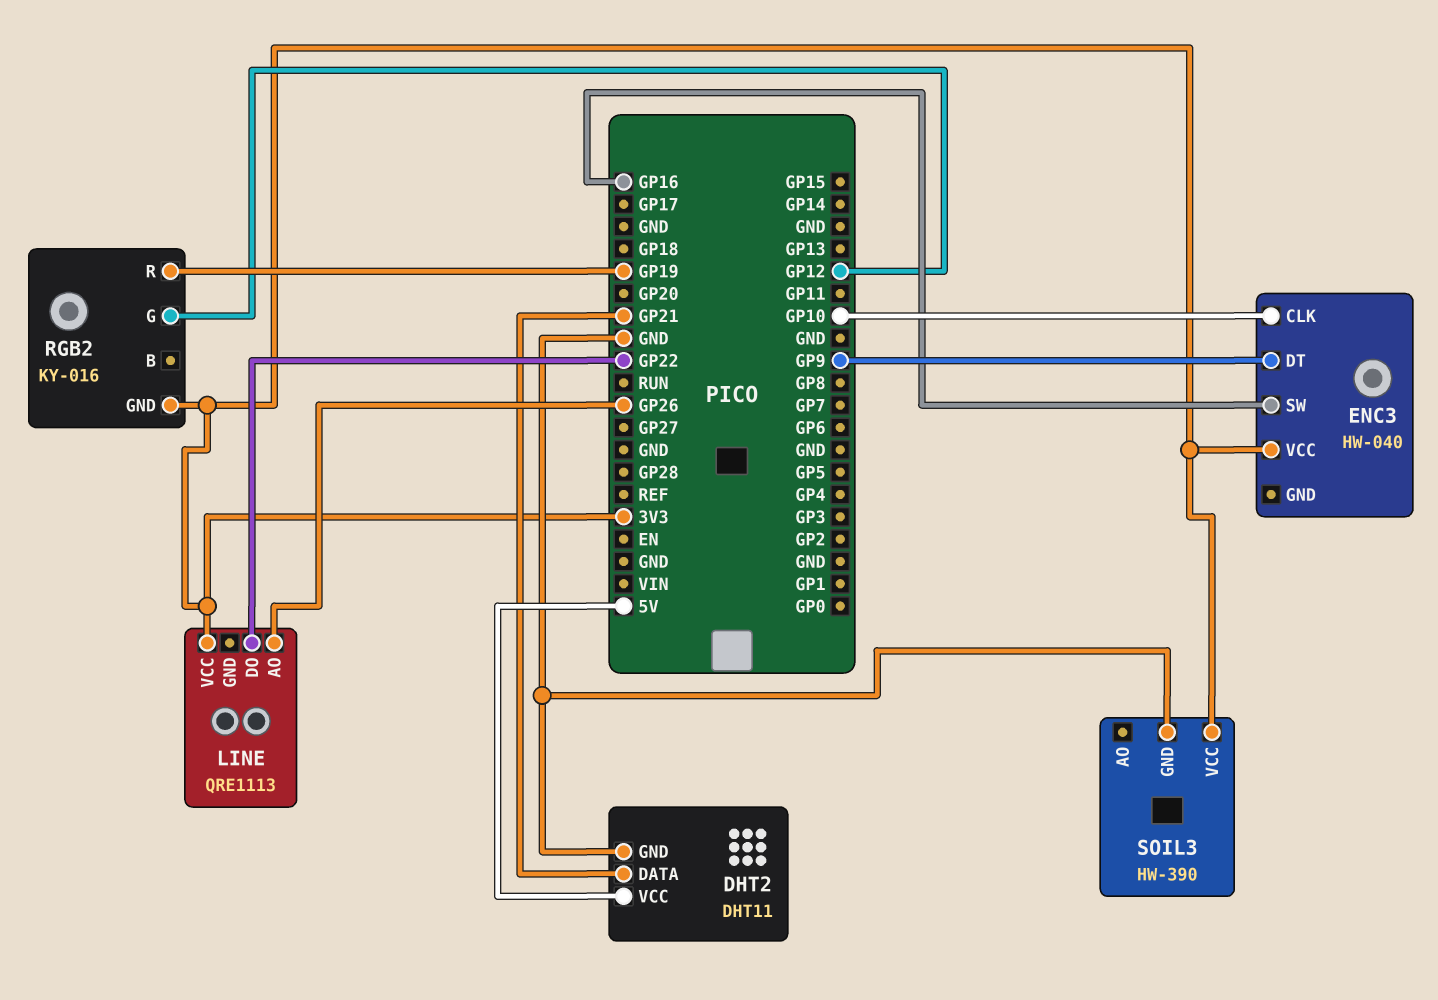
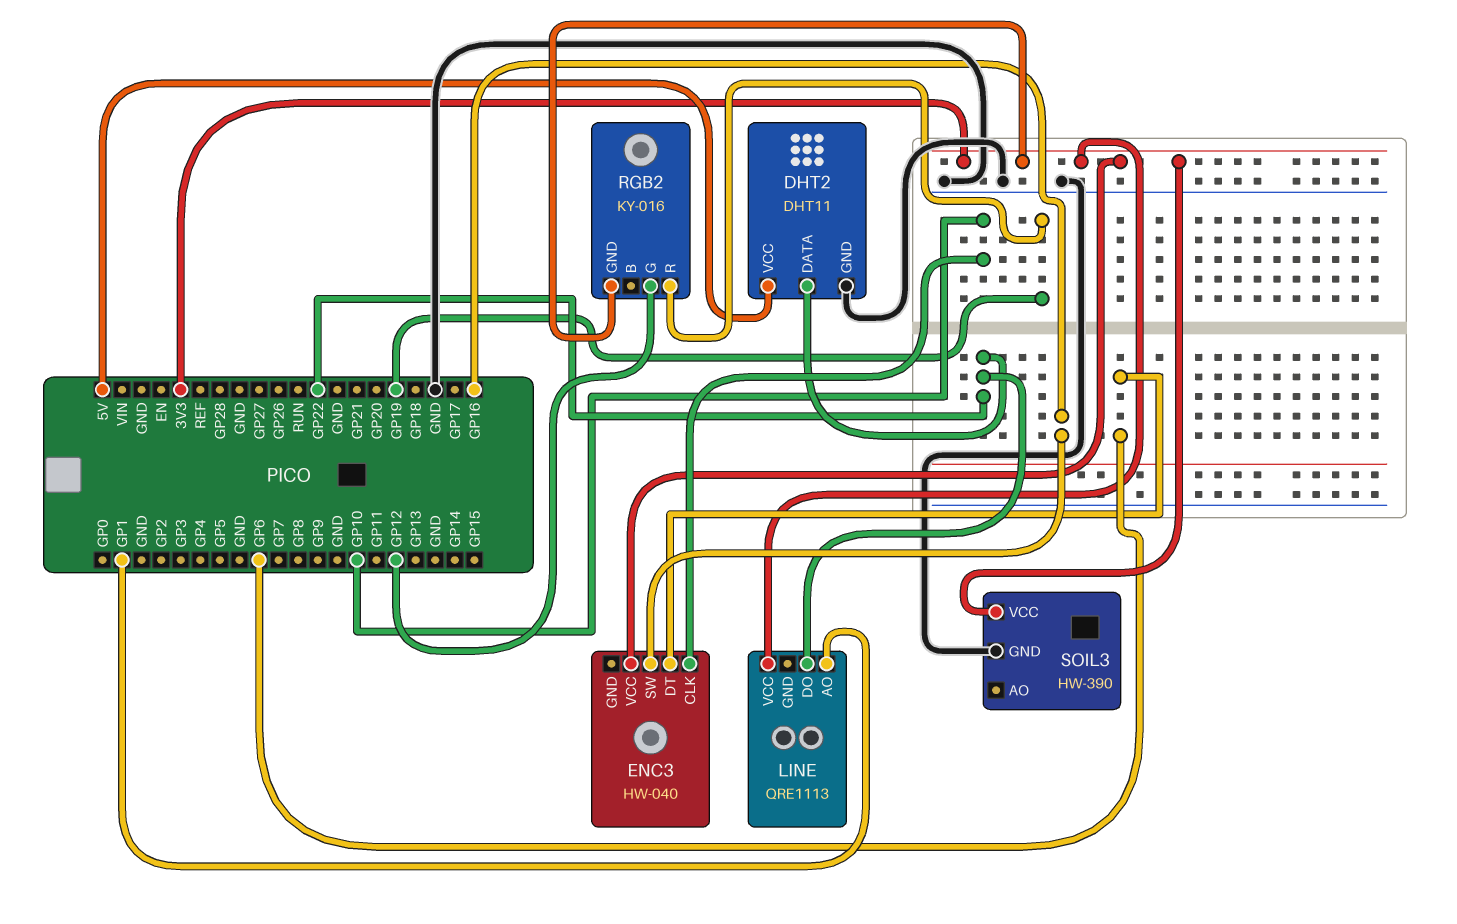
DHT2 pin DATA: GP21 -> GP22
ENC3 pin DT: GP9 -> GP6
LINE pin AO: GP26 -> GP1

